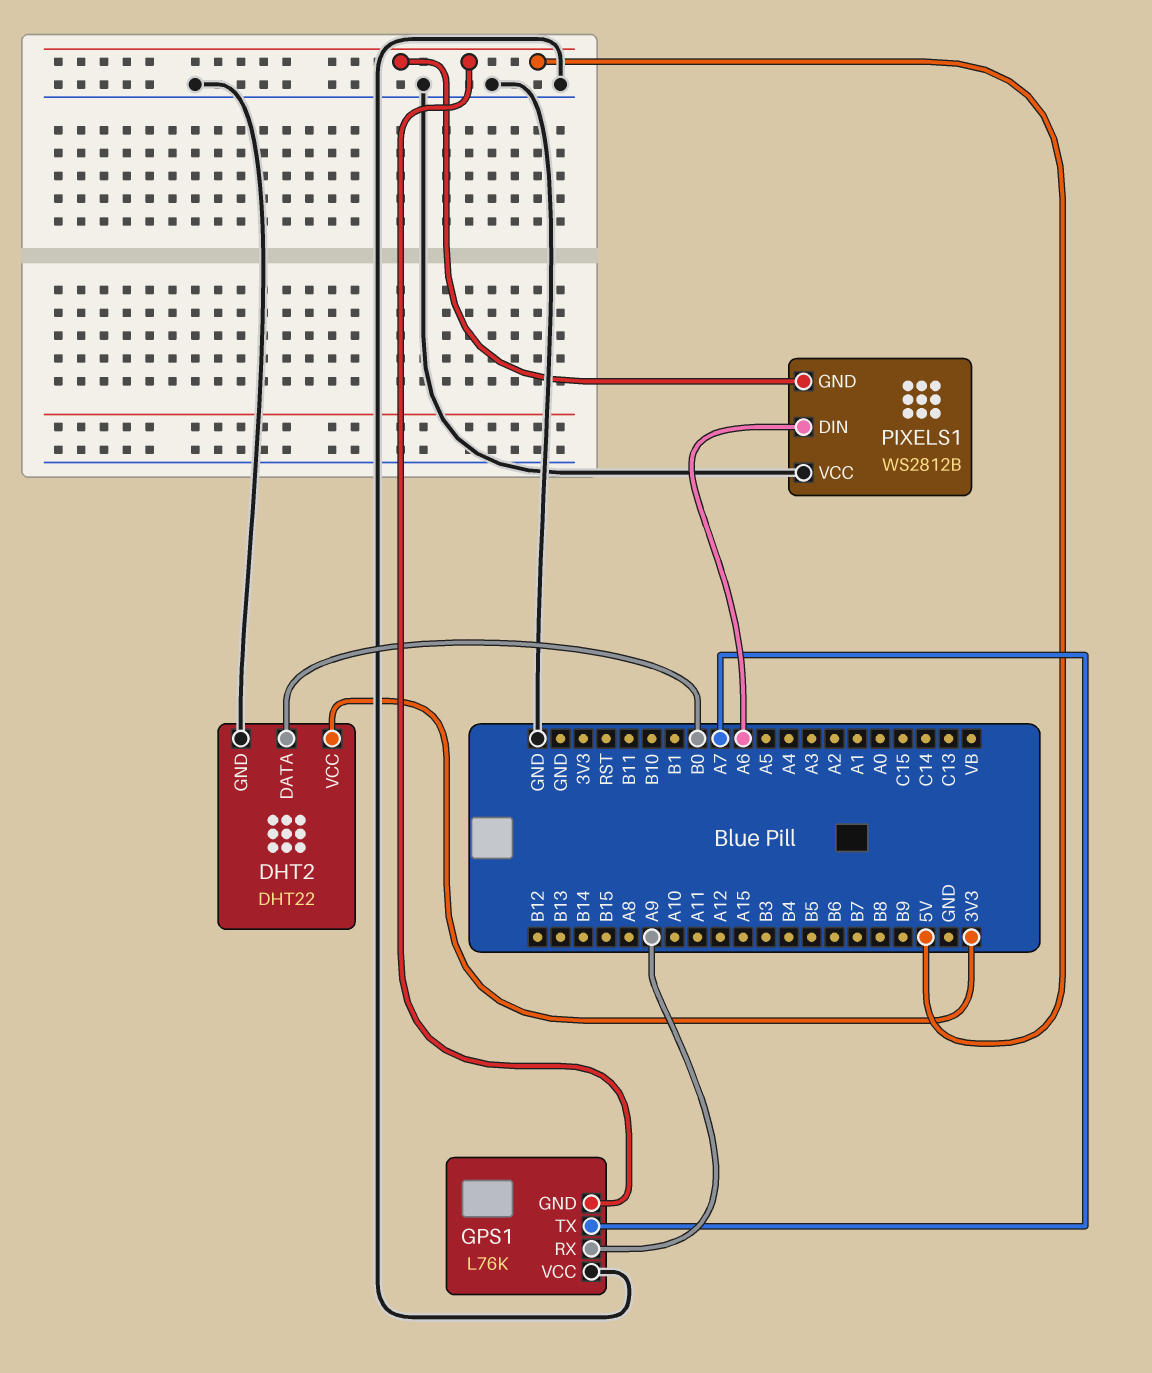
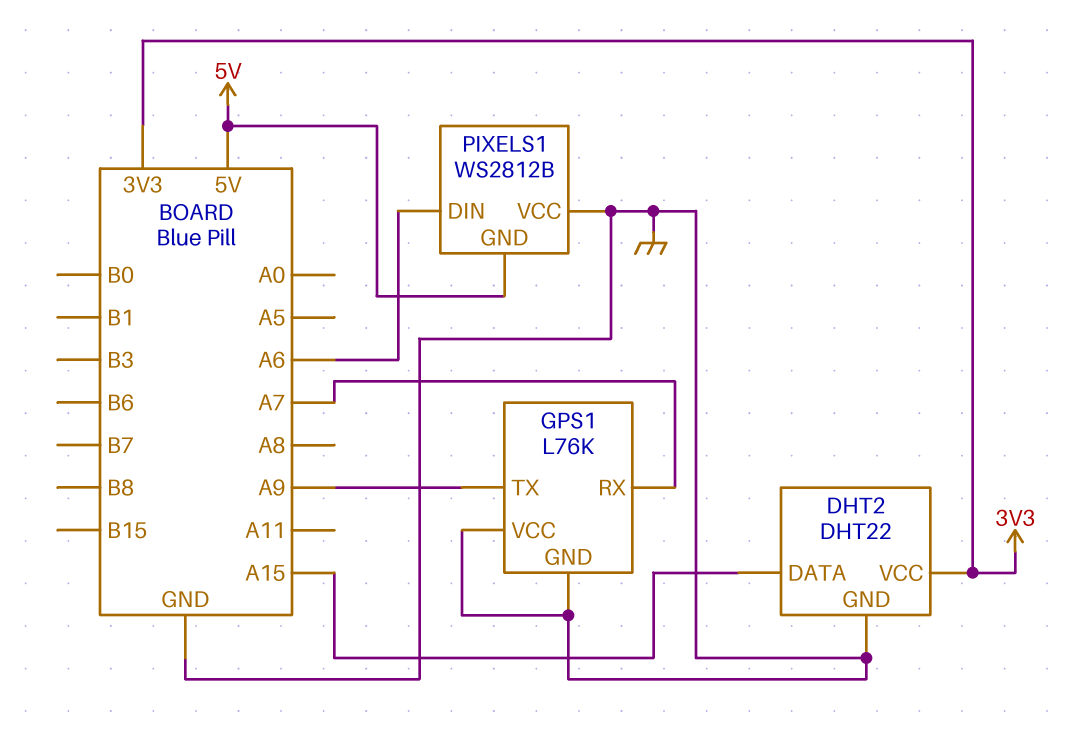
DHT2 pin DATA: B0 -> A15
GPS1 pin GND: 5V -> GND
GPS1 pin RX: A9 -> A7
GPS1 pin TX: A7 -> A9

